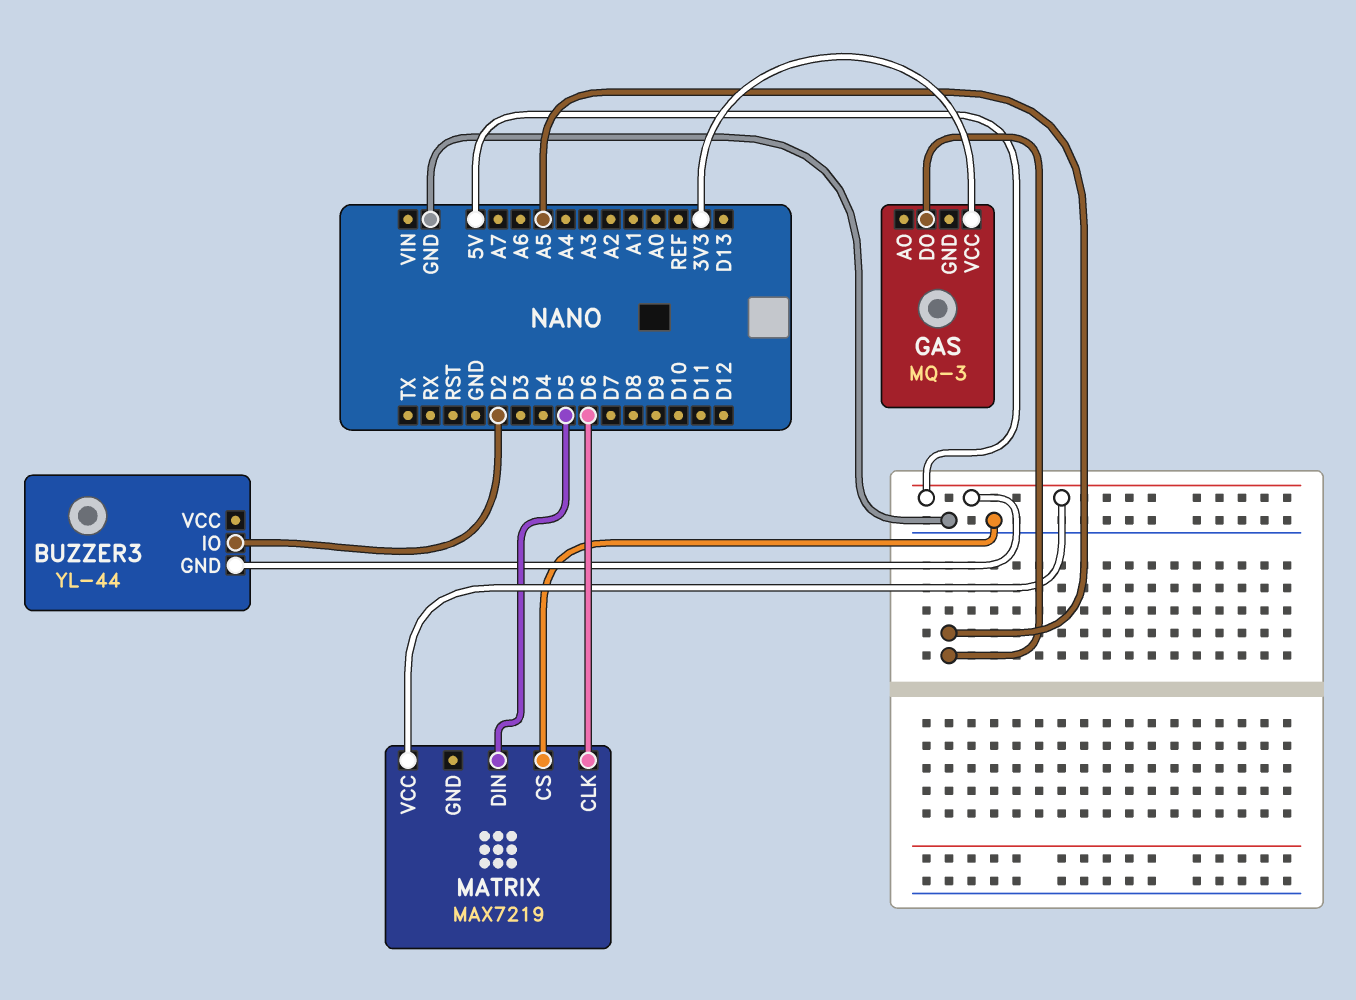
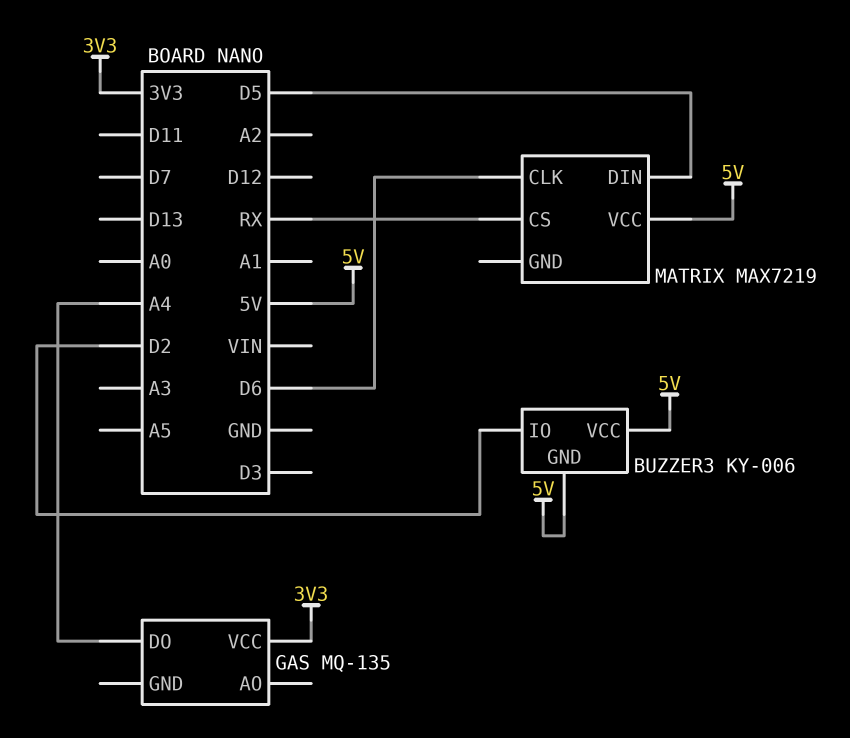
BUZZER3: YL-44 -> KY-006
BUZZER3 pin VCC: none -> 5V
GAS: MQ-3 -> MQ-135
GAS pin DO: A5 -> A4
MATRIX pin CS: GND -> RX

